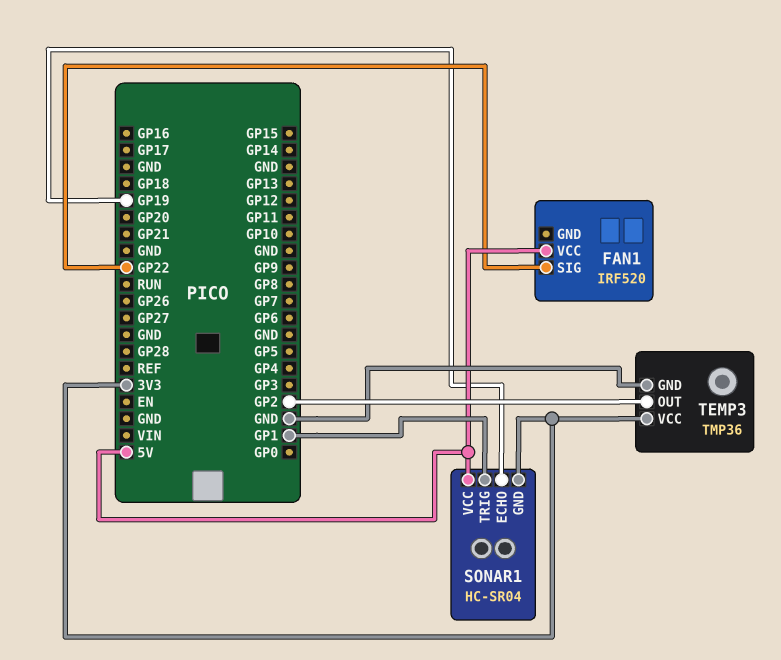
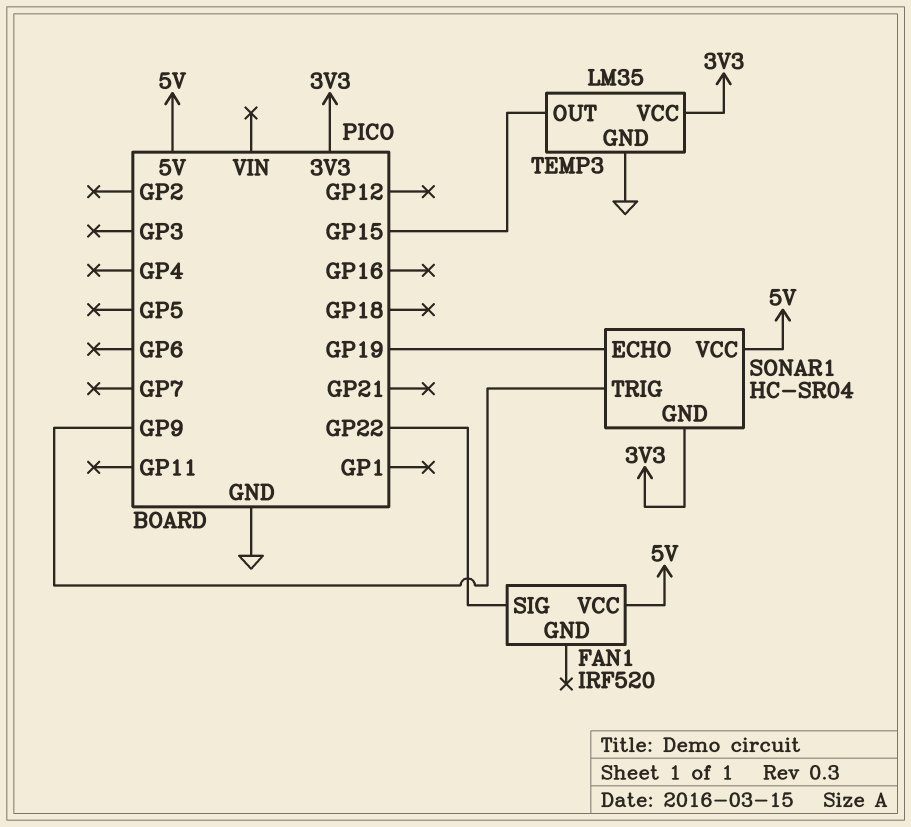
SONAR1 pin TRIG: GP1 -> GP9
TEMP3: TMP36 -> LM35
TEMP3 pin OUT: GP2 -> GP15

